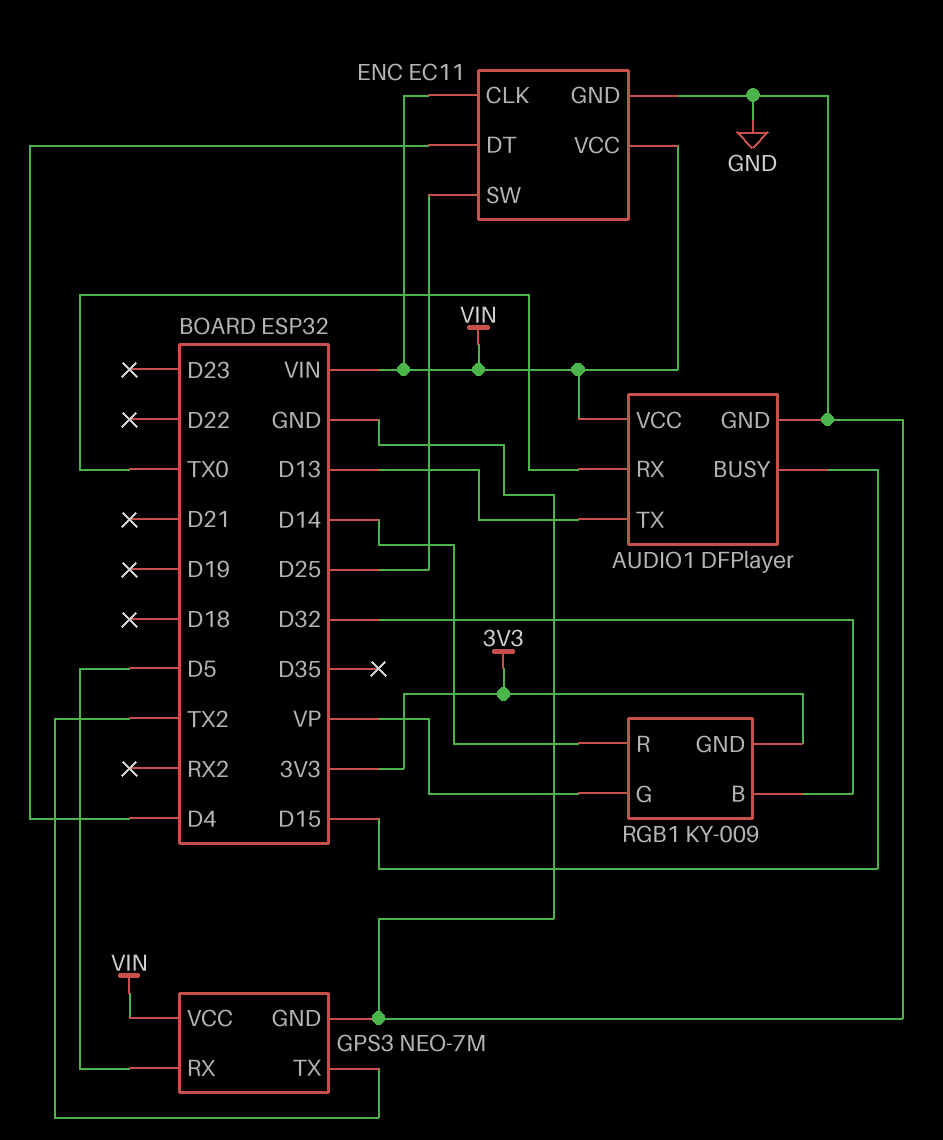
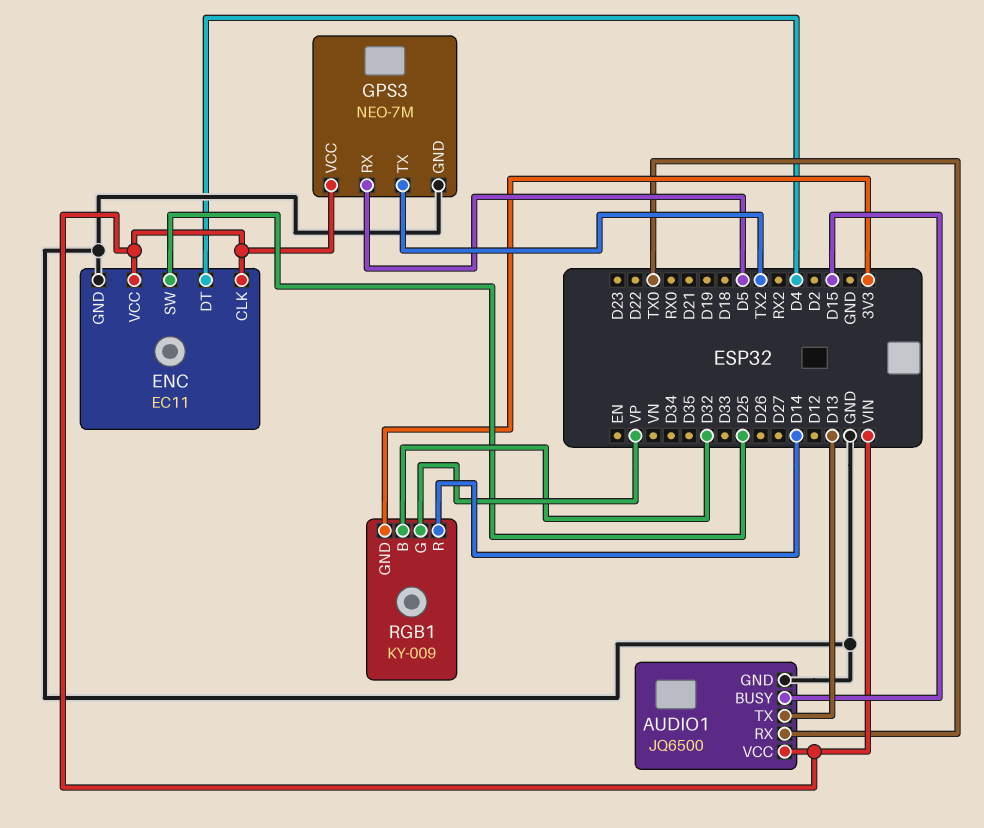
AUDIO1: DFPlayer -> JQ6500

